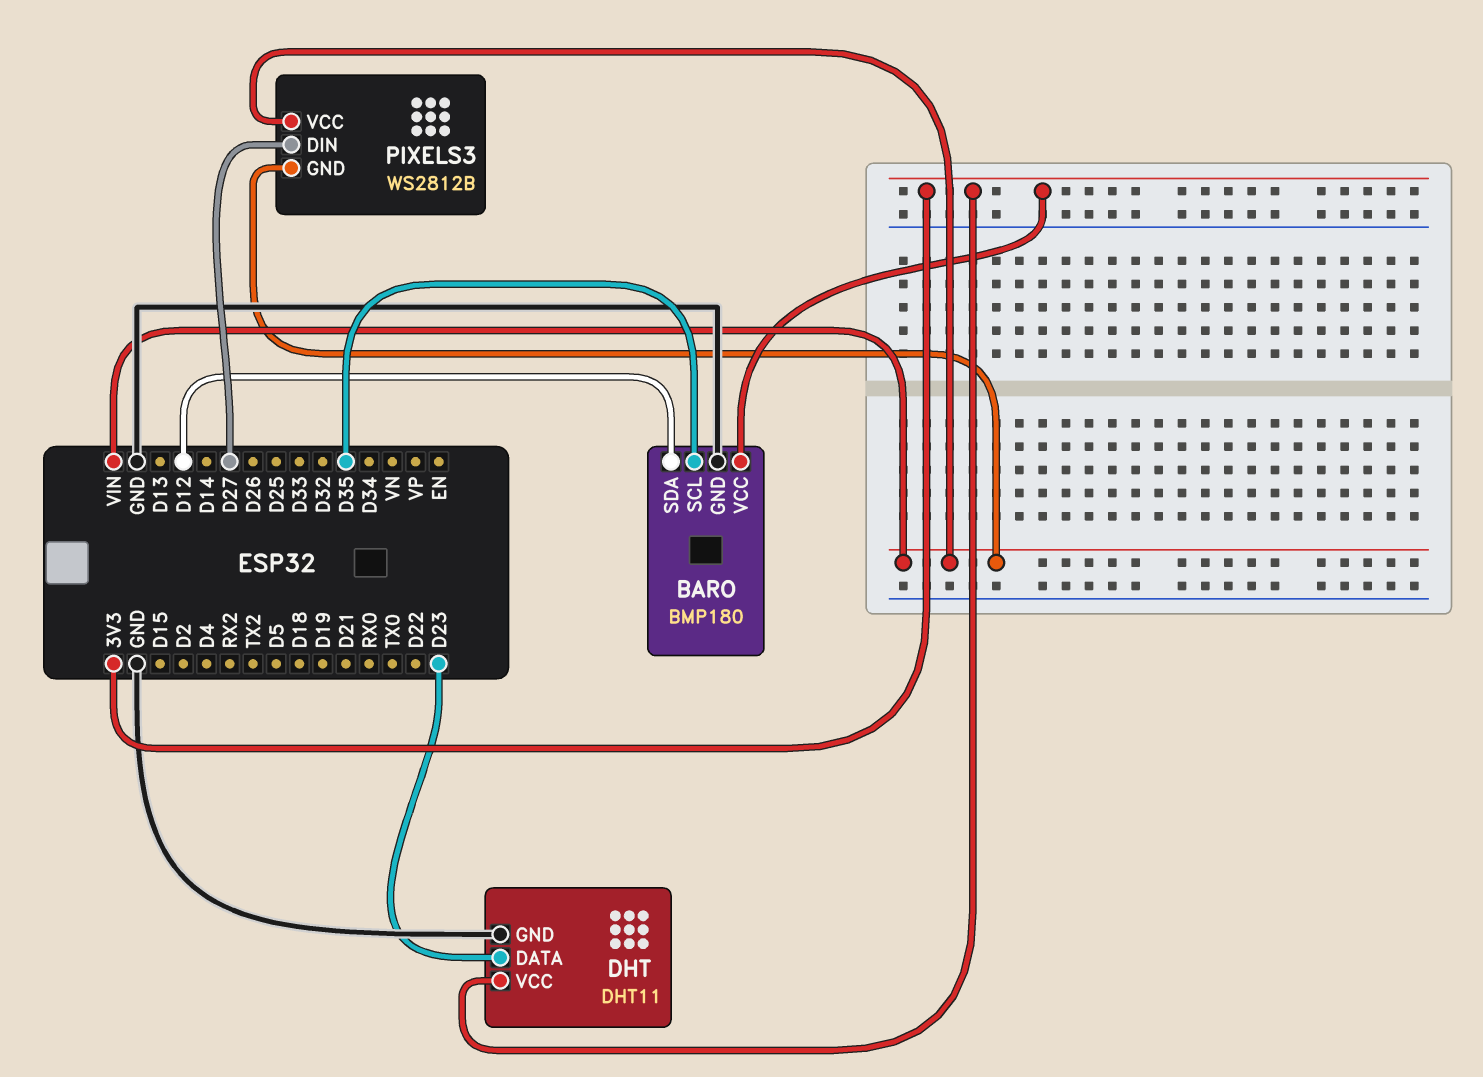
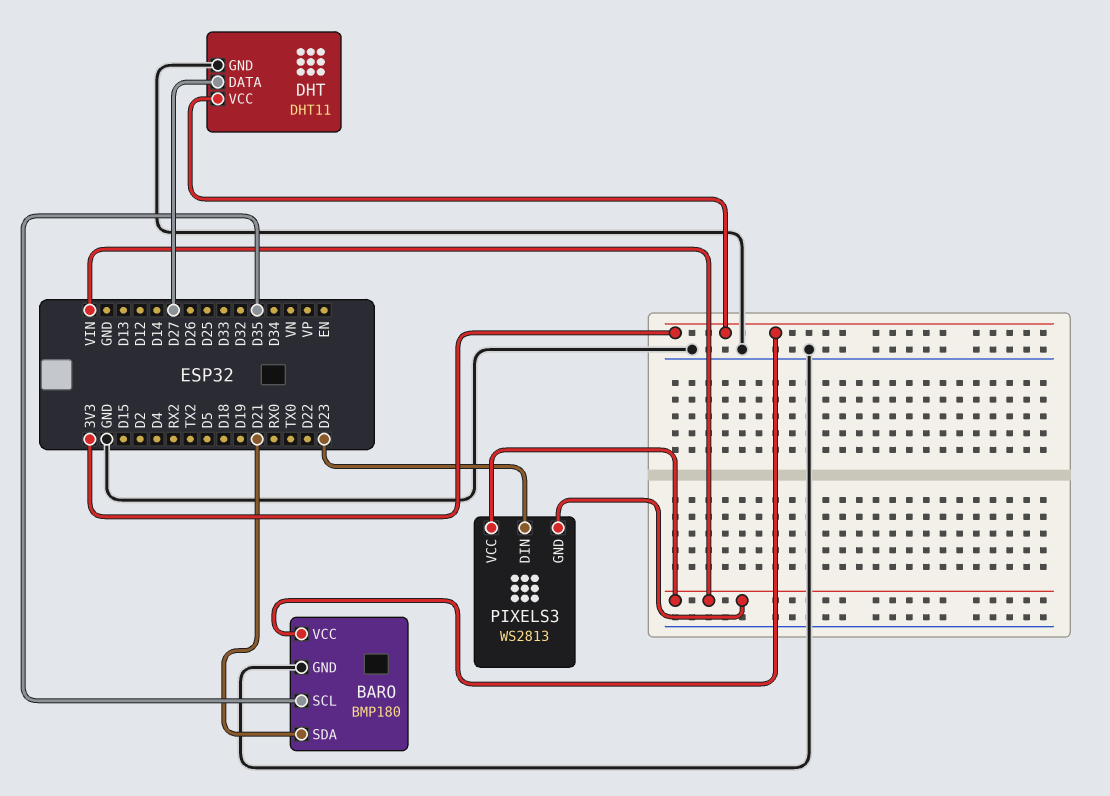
BARO pin SDA: D12 -> D21
DHT pin DATA: D23 -> D27
PIXELS3: WS2812B -> WS2813
PIXELS3 pin DIN: D27 -> D23

